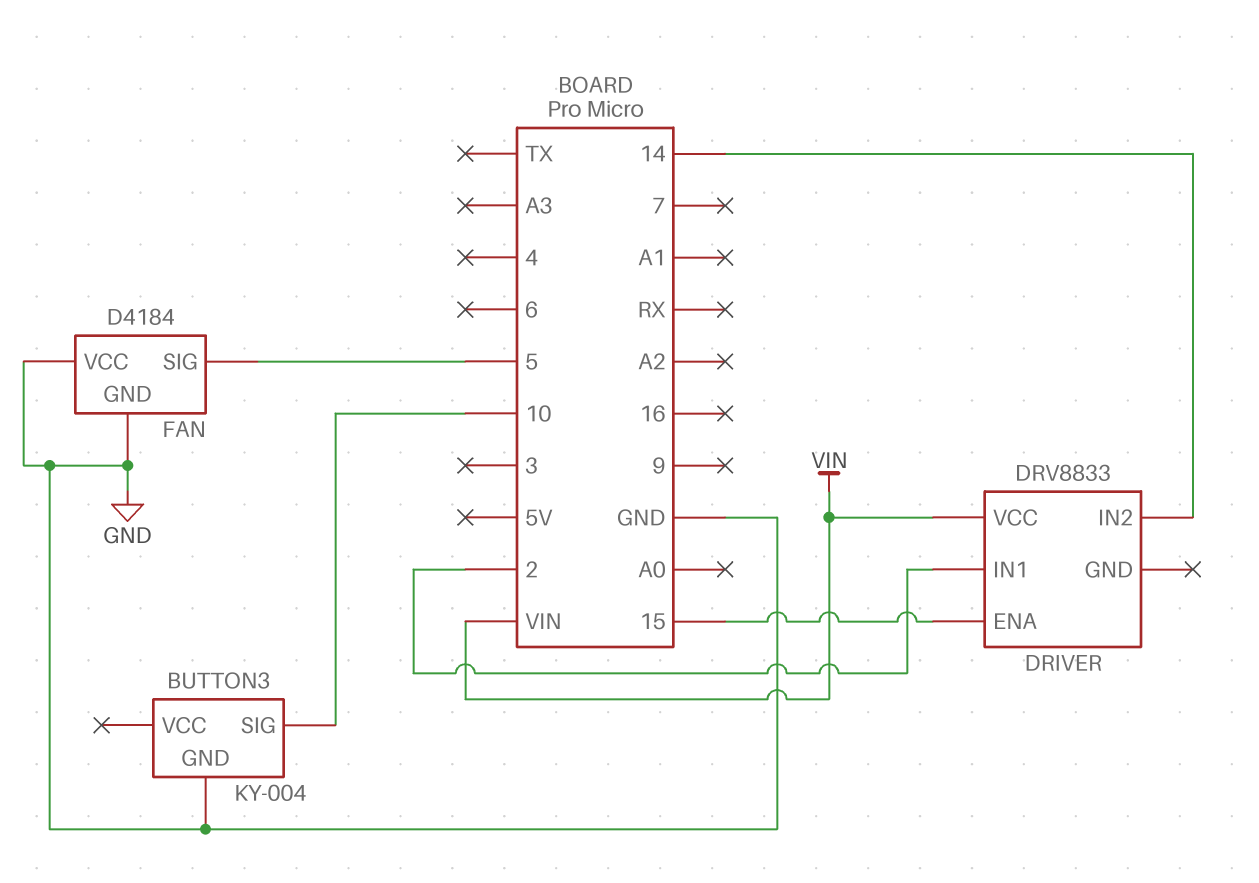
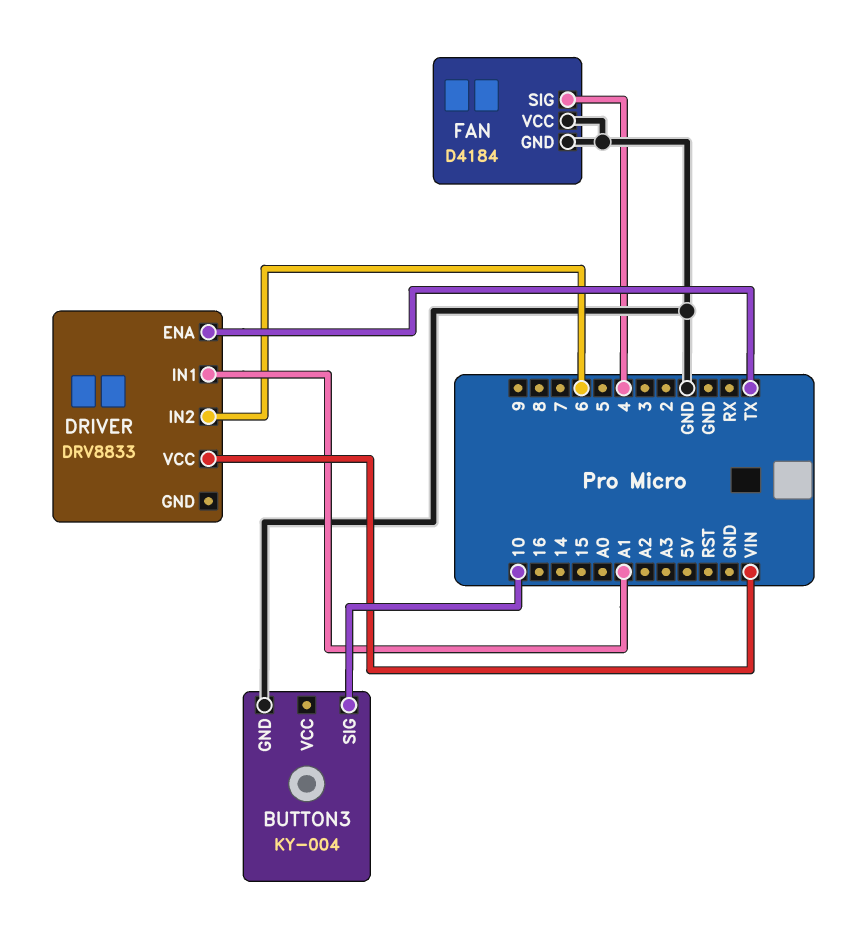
DRIVER pin ENA: 15 -> TX
DRIVER pin IN1: 2 -> A1
DRIVER pin IN2: 14 -> 6
FAN pin SIG: 5 -> 4

